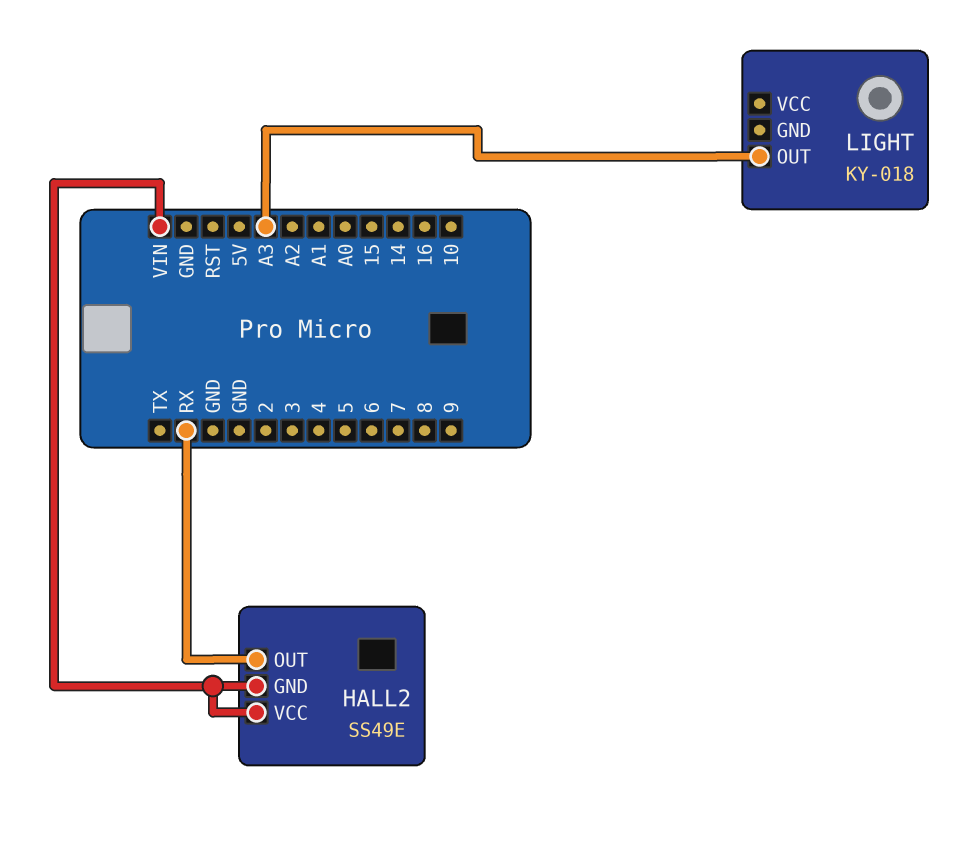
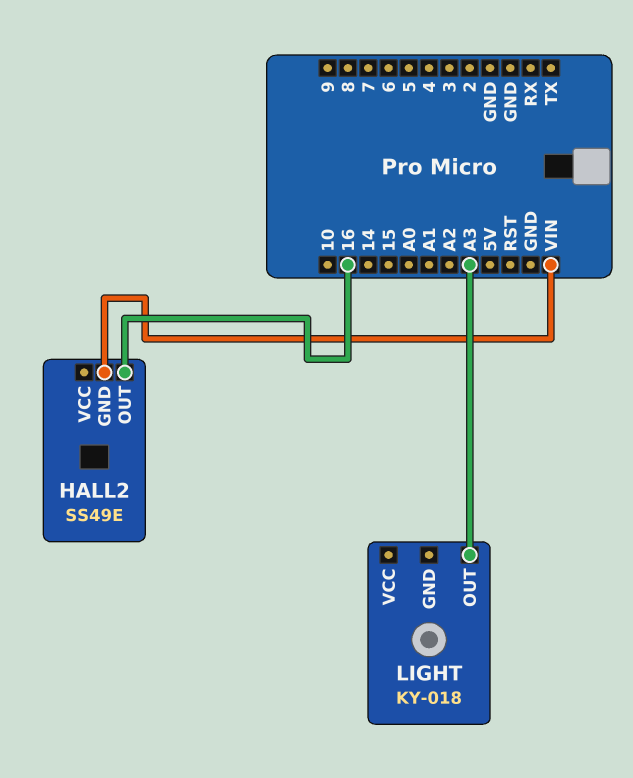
HALL2 pin OUT: RX -> 16
HALL2 pin VCC: VIN -> none

